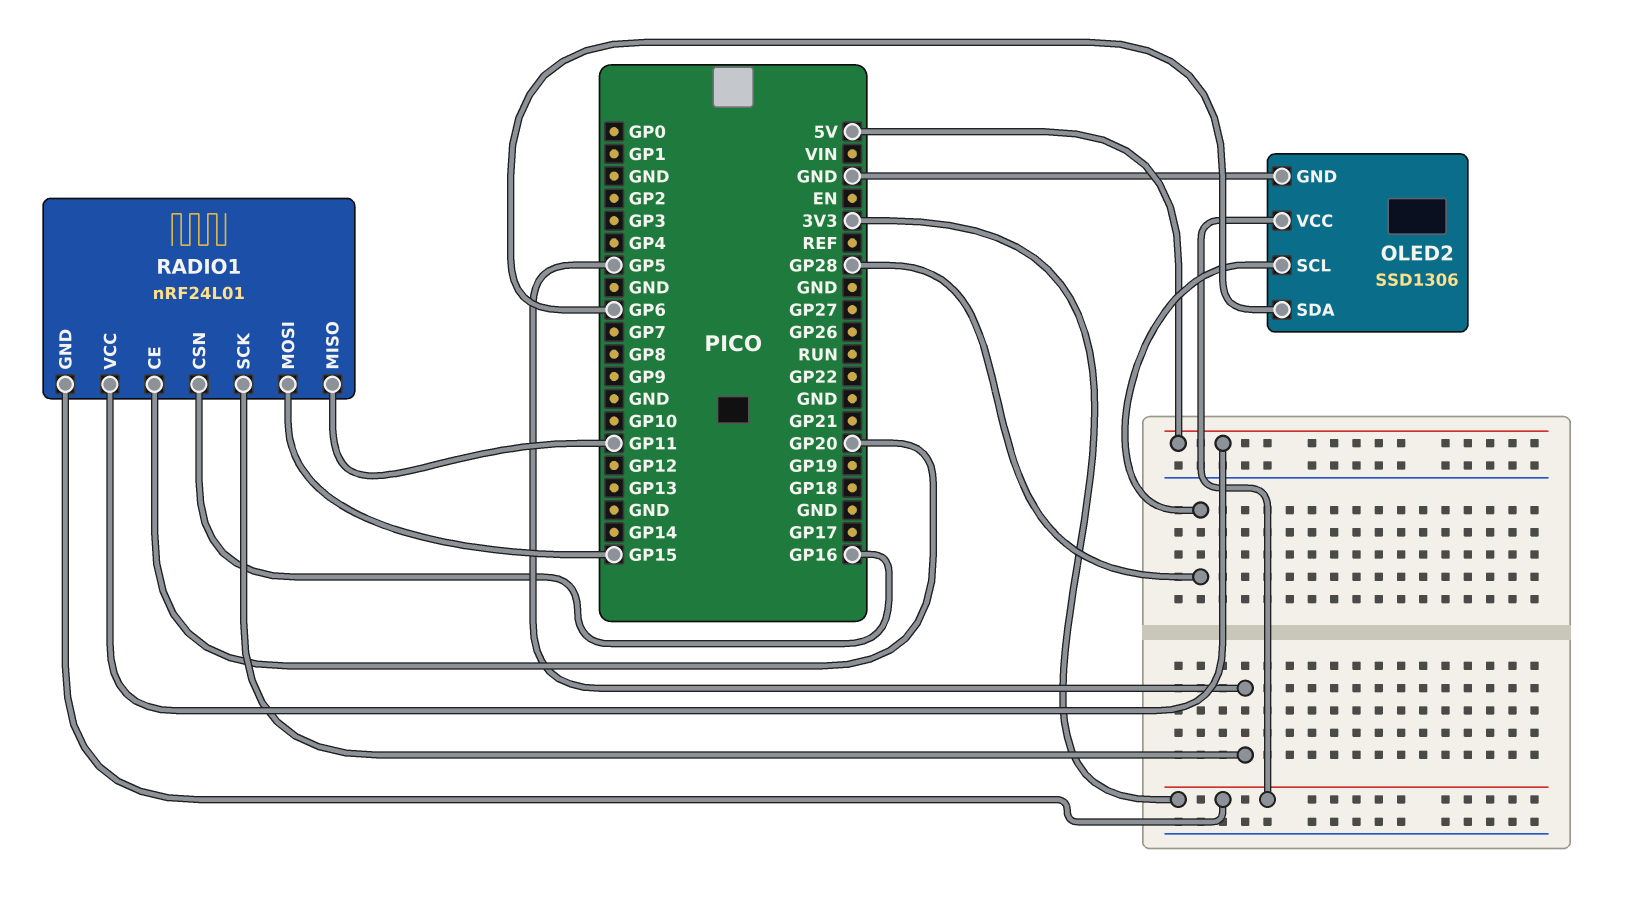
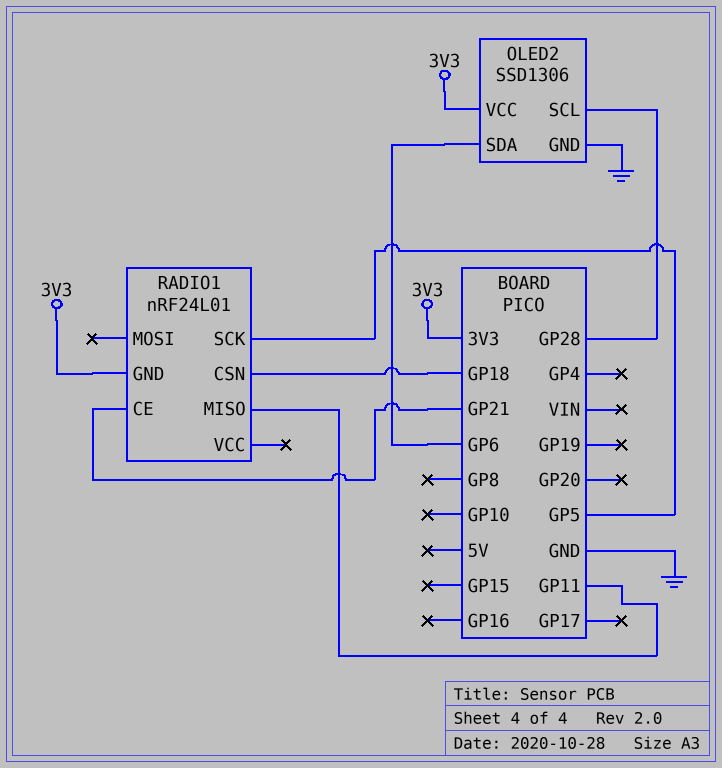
RADIO1 pin CE: GP20 -> GP21
RADIO1 pin CSN: GP16 -> GP18
RADIO1 pin MOSI: GP15 -> none
RADIO1 pin VCC: 5V -> none

